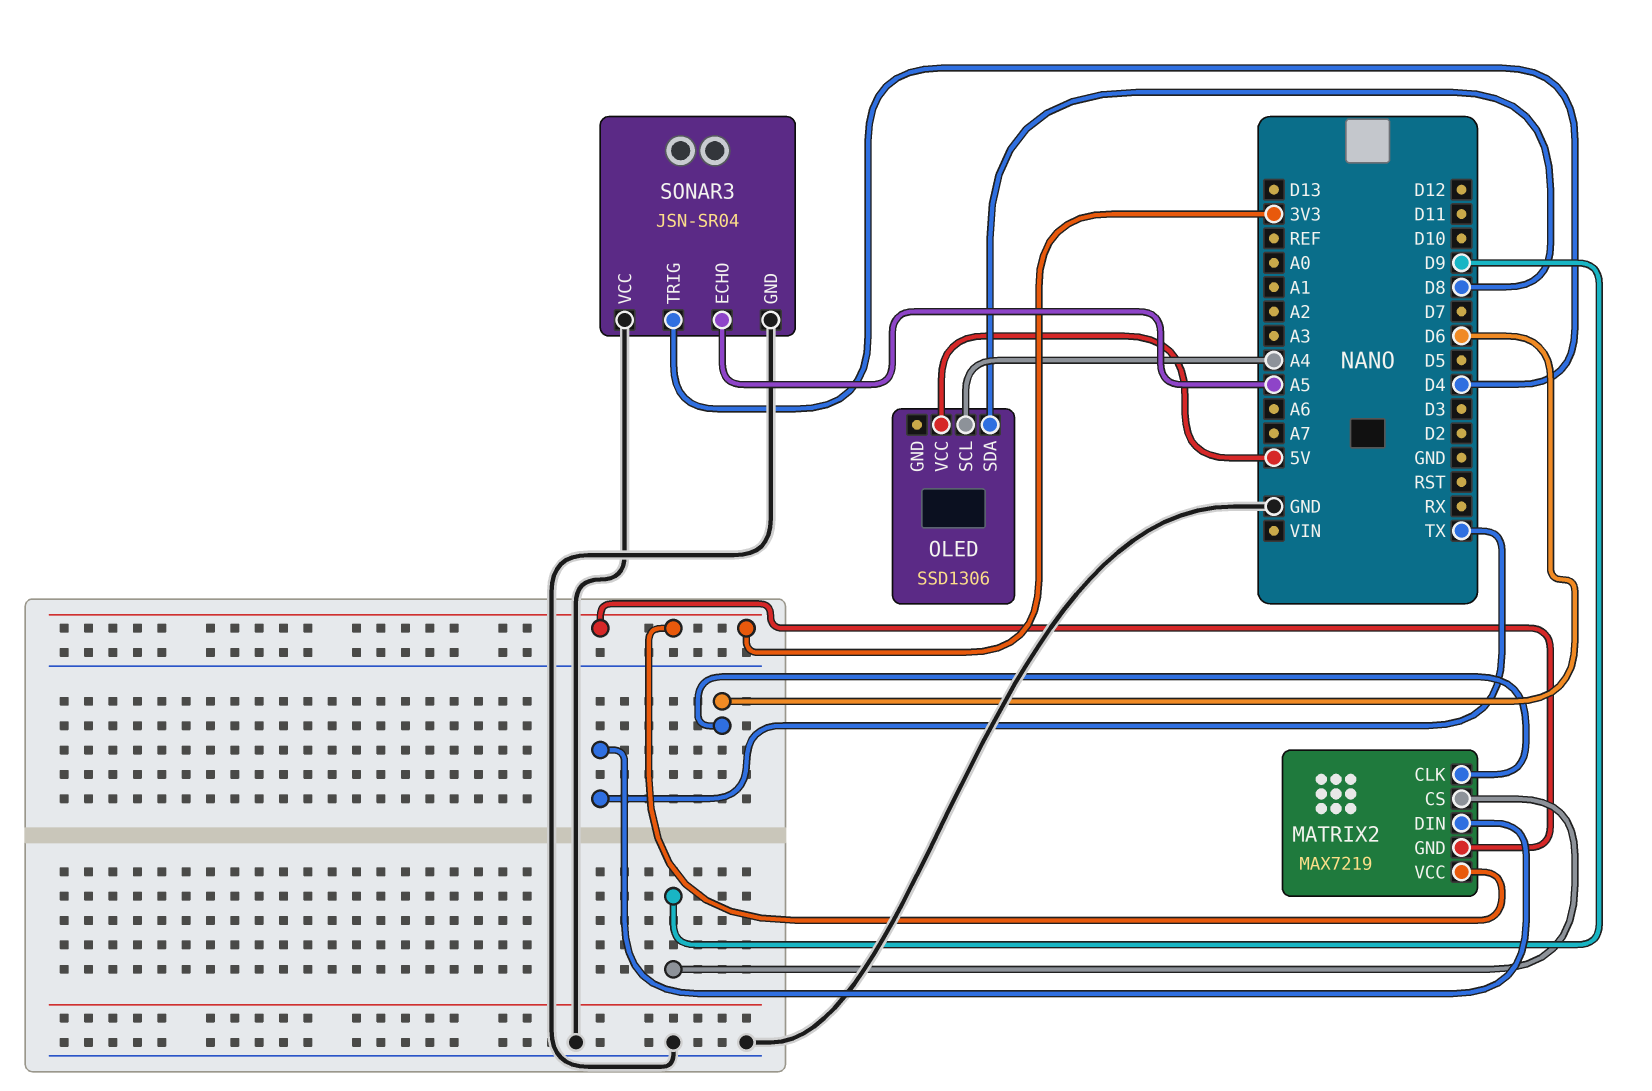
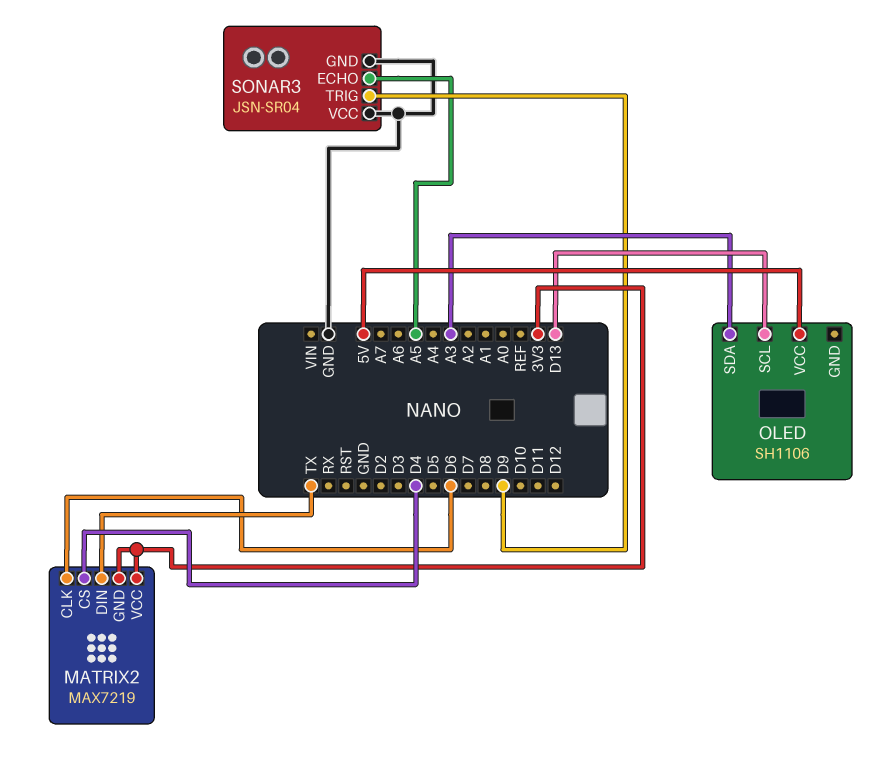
MATRIX2 pin CS: D9 -> D4
OLED: SSD1306 -> SH1106
OLED pin SCL: A4 -> D13
OLED pin SDA: D8 -> A3
SONAR3 pin TRIG: D4 -> D9

